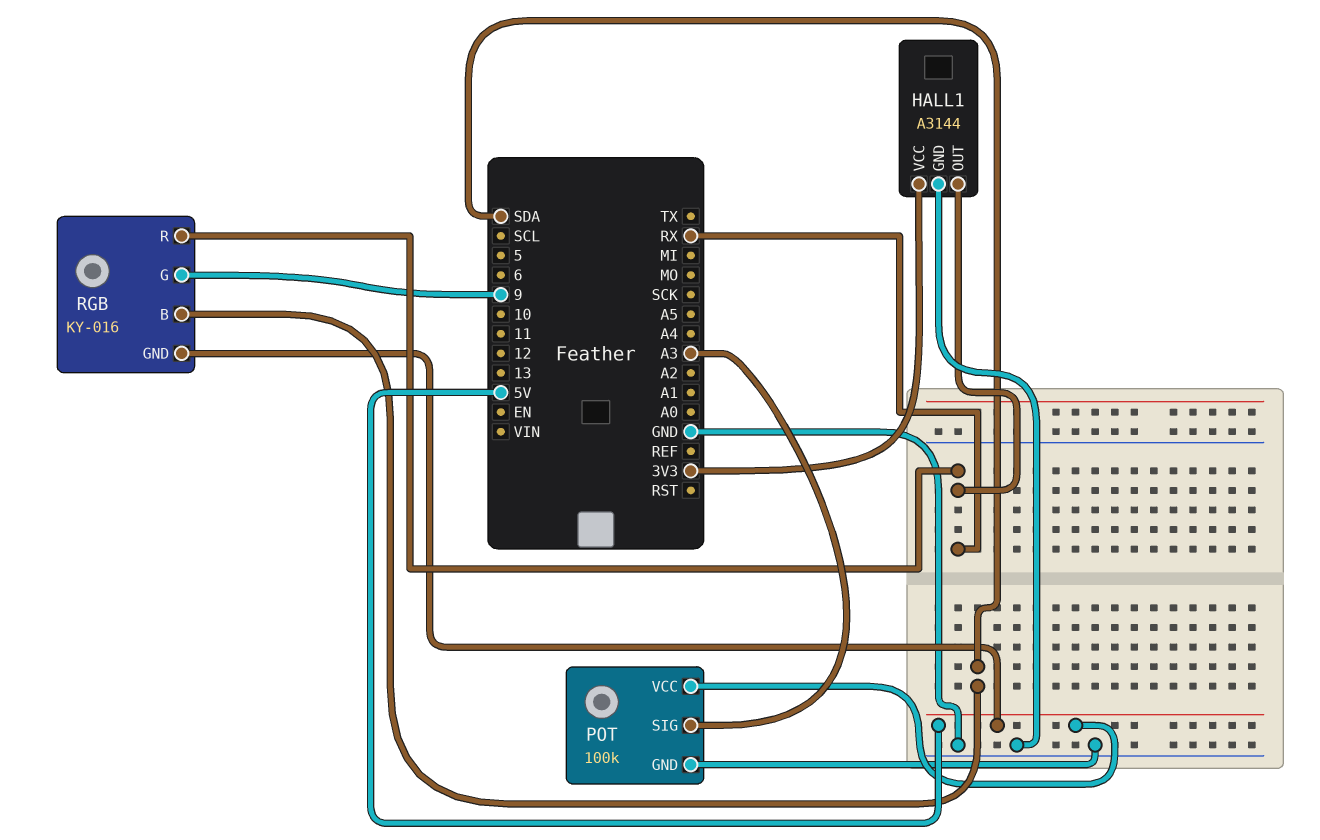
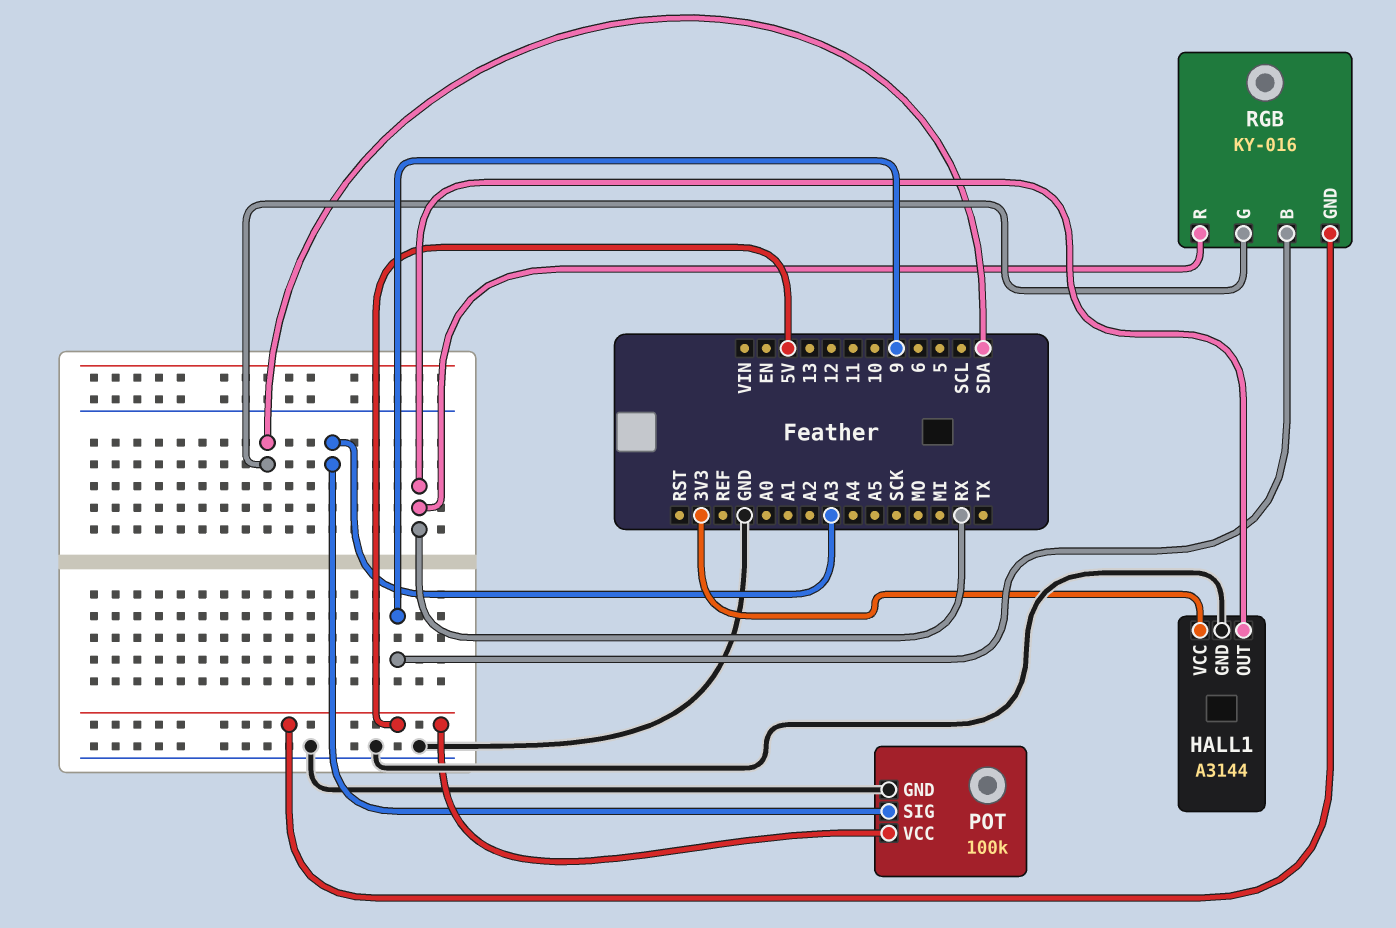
RGB pin B: SDA -> 9
RGB pin G: 9 -> SDA

